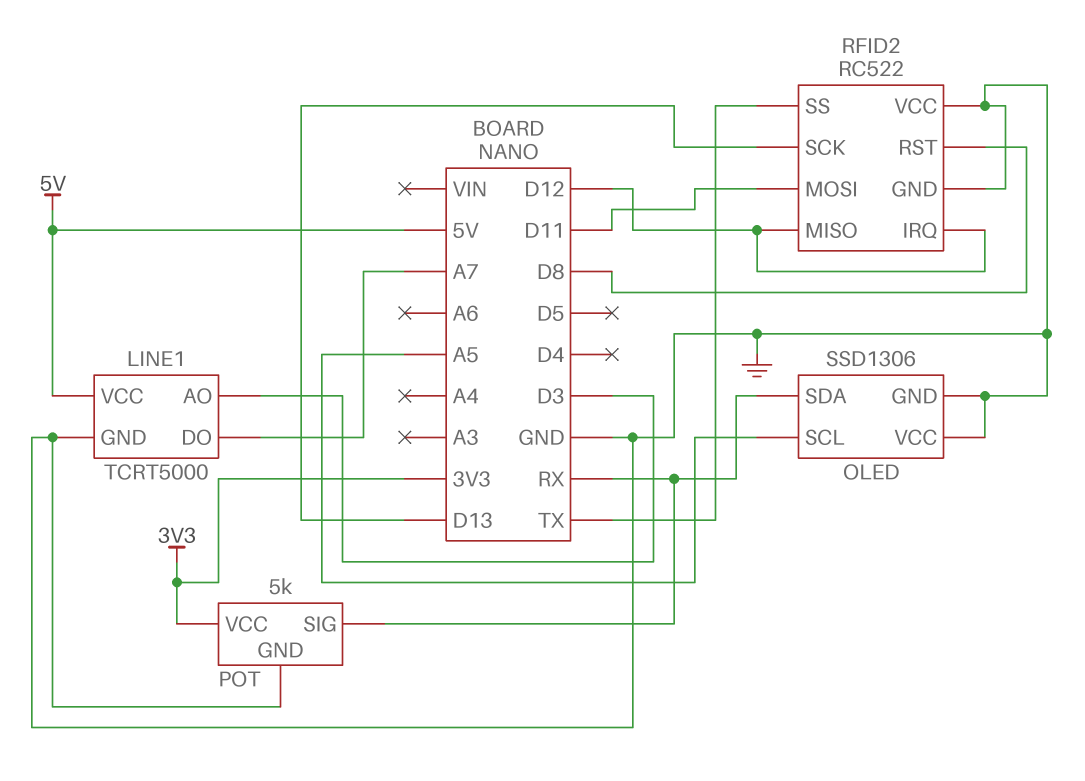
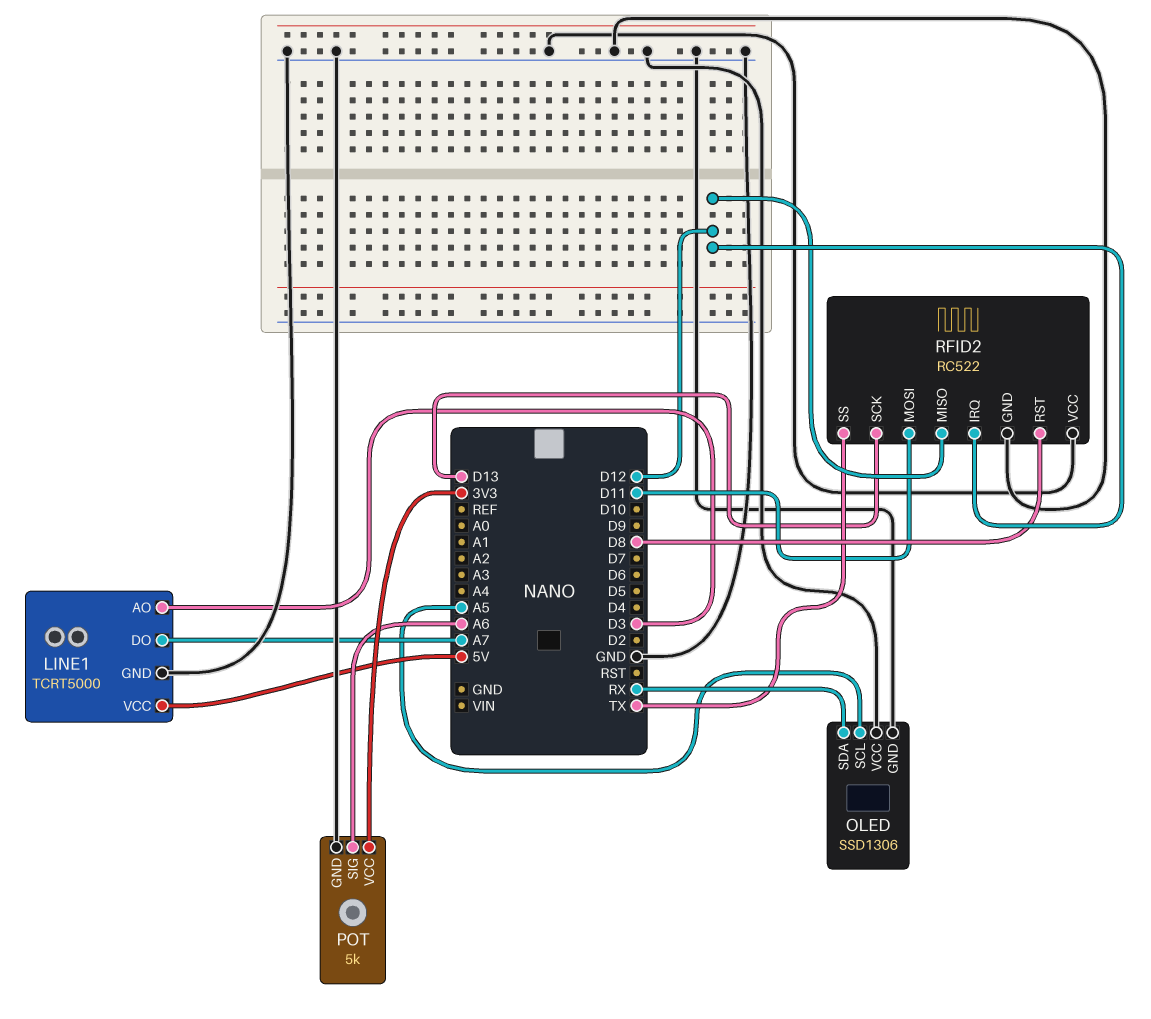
POT pin SIG: RX -> A6

